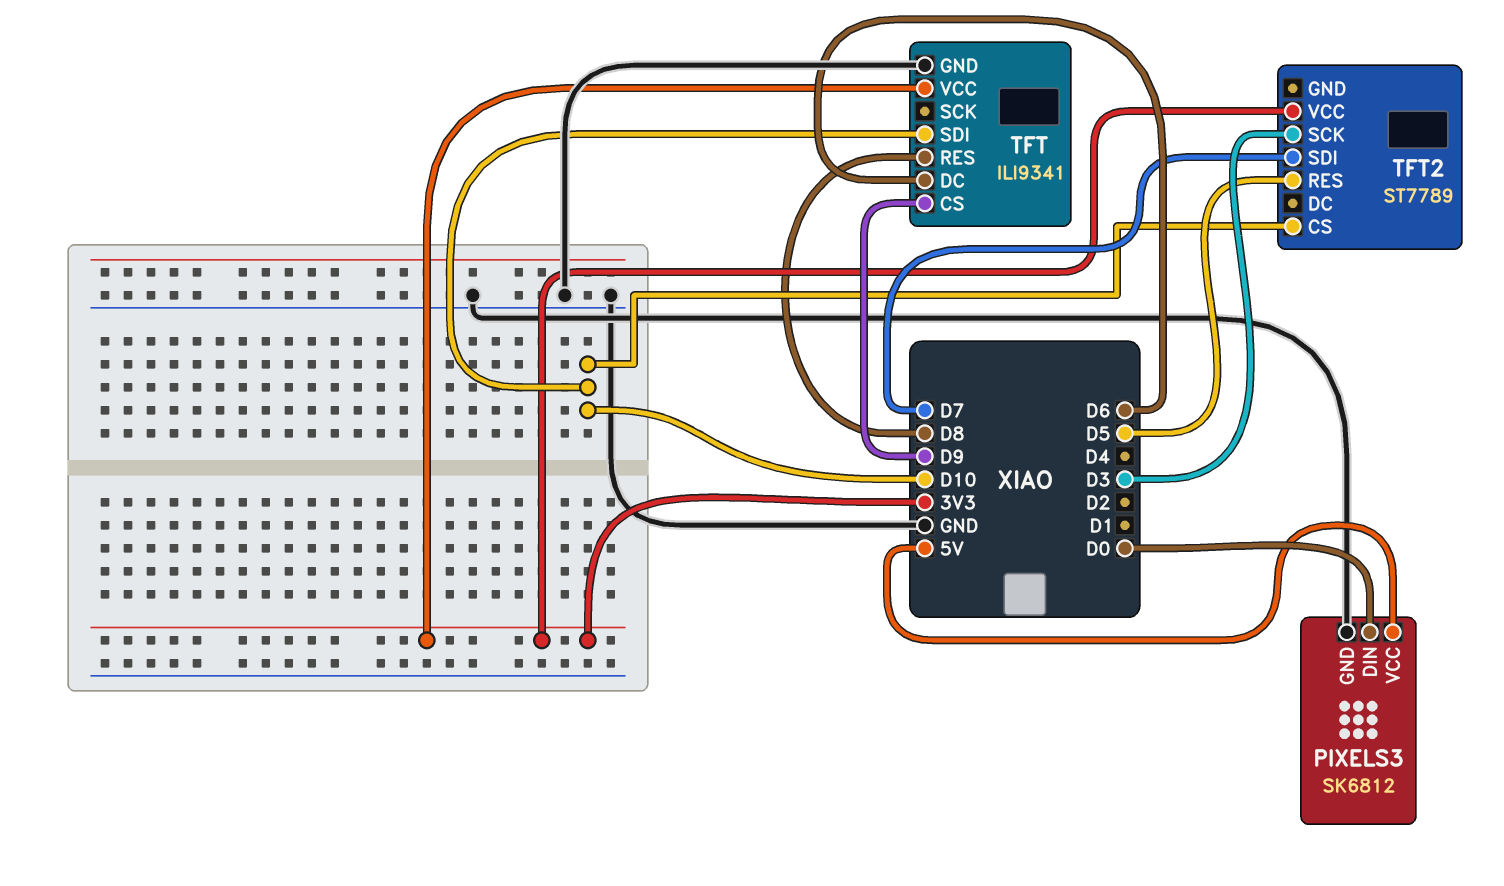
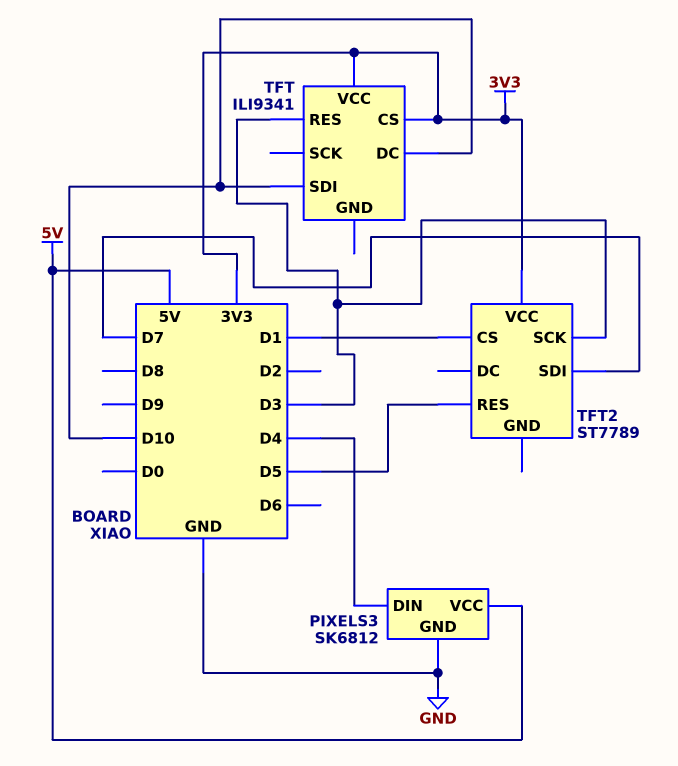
PIXELS3 pin DIN: D0 -> D4
TFT pin CS: D9 -> 3V3
TFT pin DC: D6 -> D10
TFT pin GND: GND -> none
TFT pin RES: D8 -> D3
TFT2 pin CS: D10 -> D1

